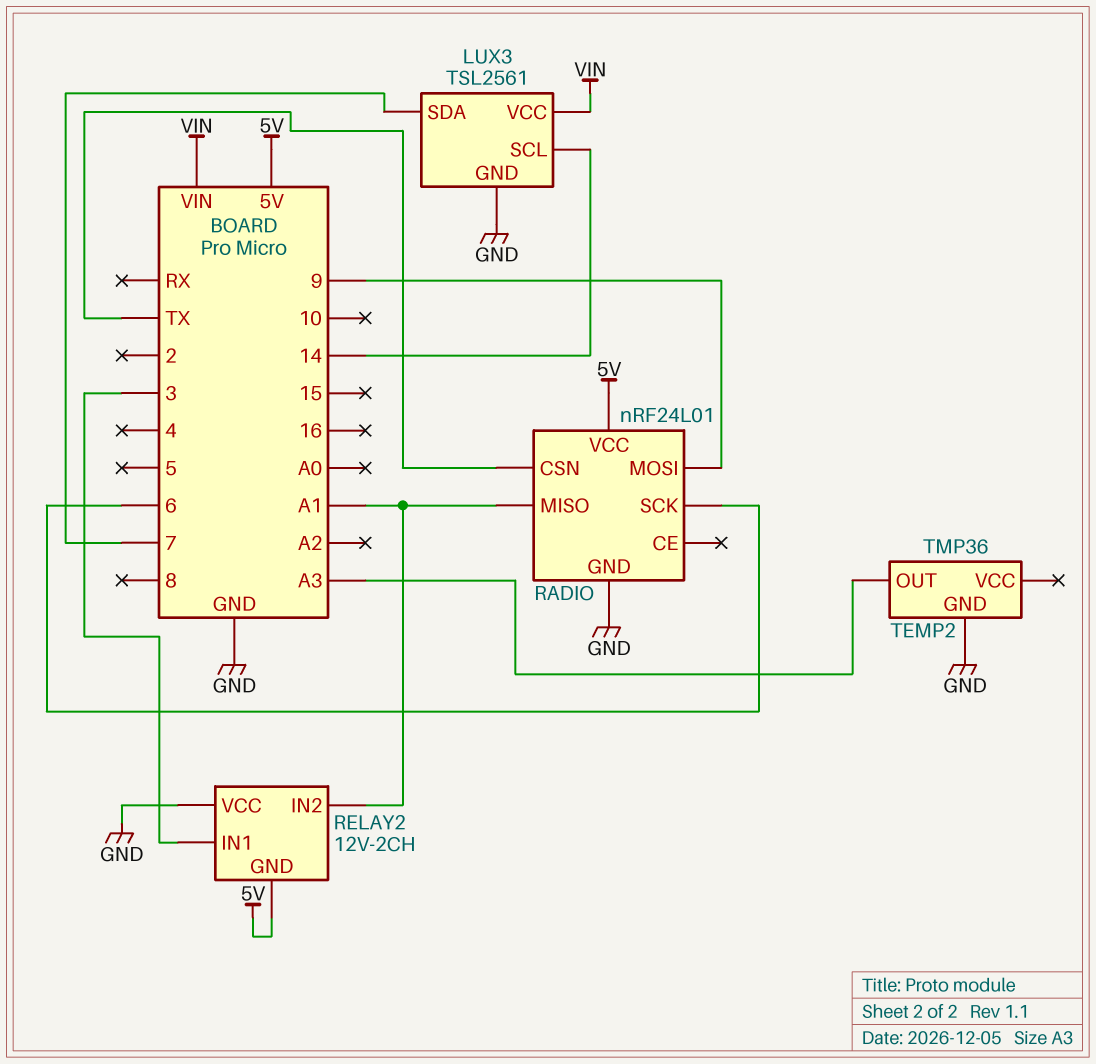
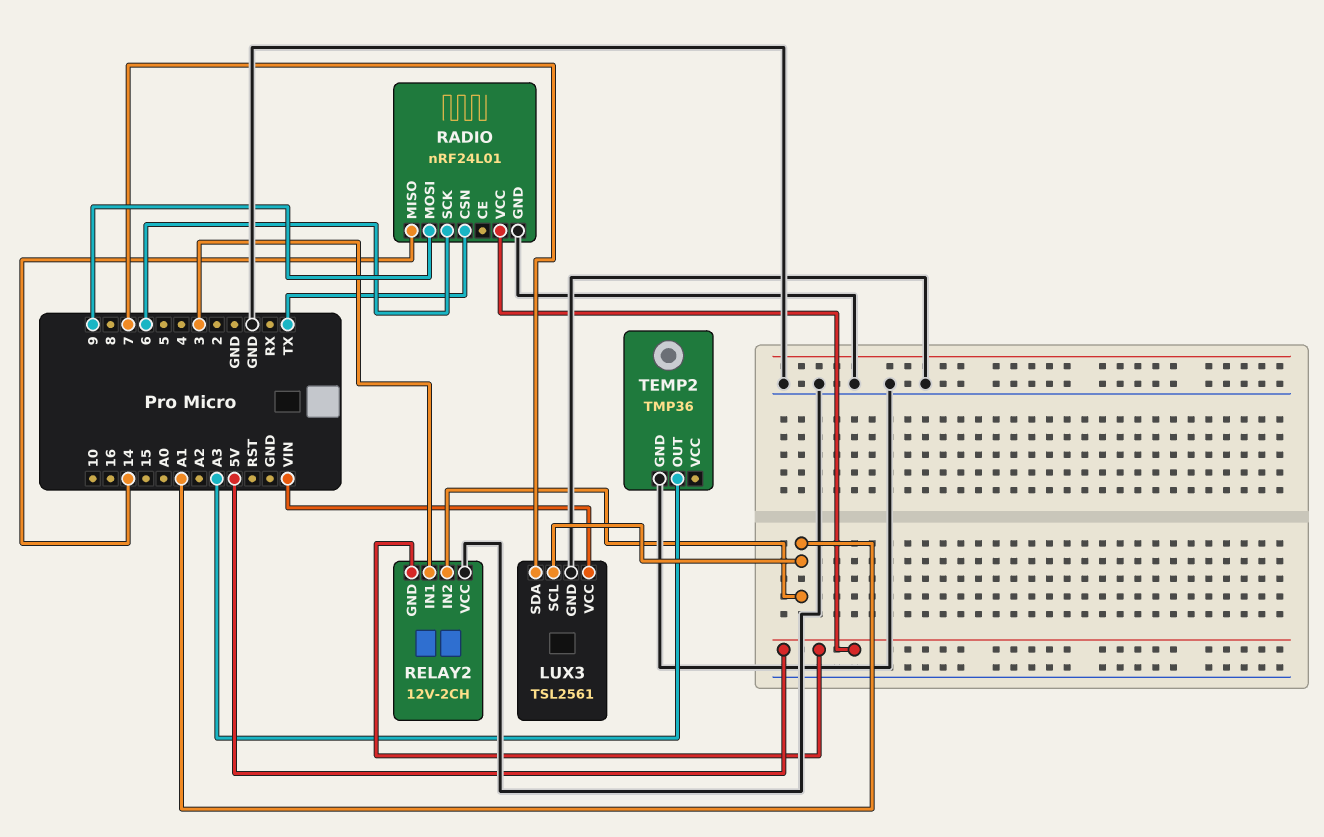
LUX3 pin SCL: 14 -> A1
RADIO pin MISO: A1 -> 14

